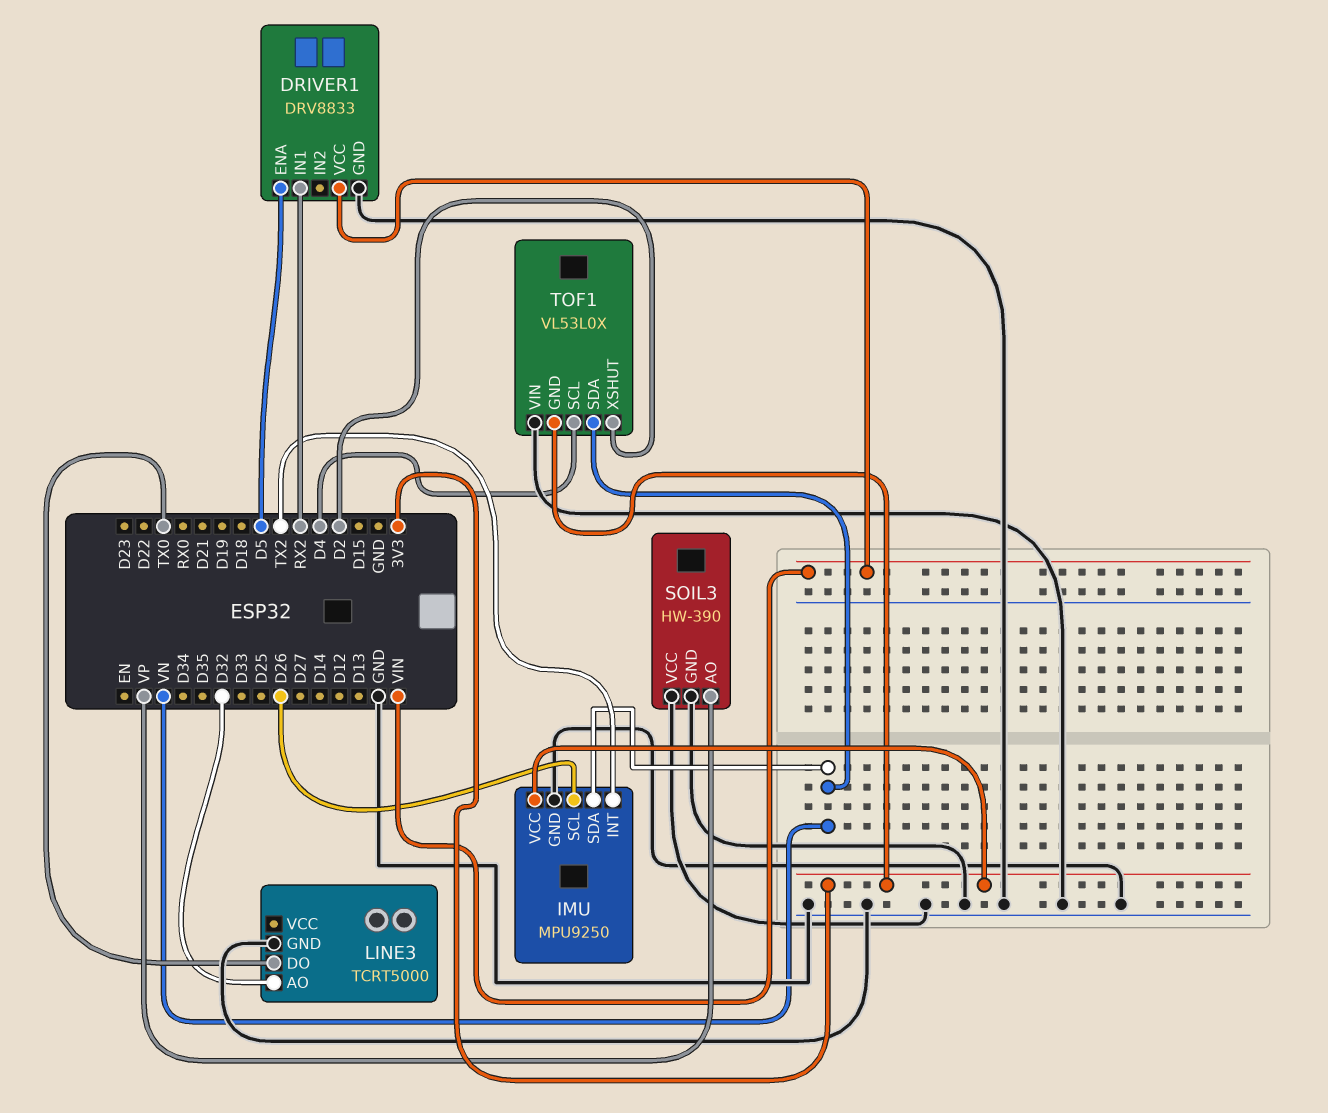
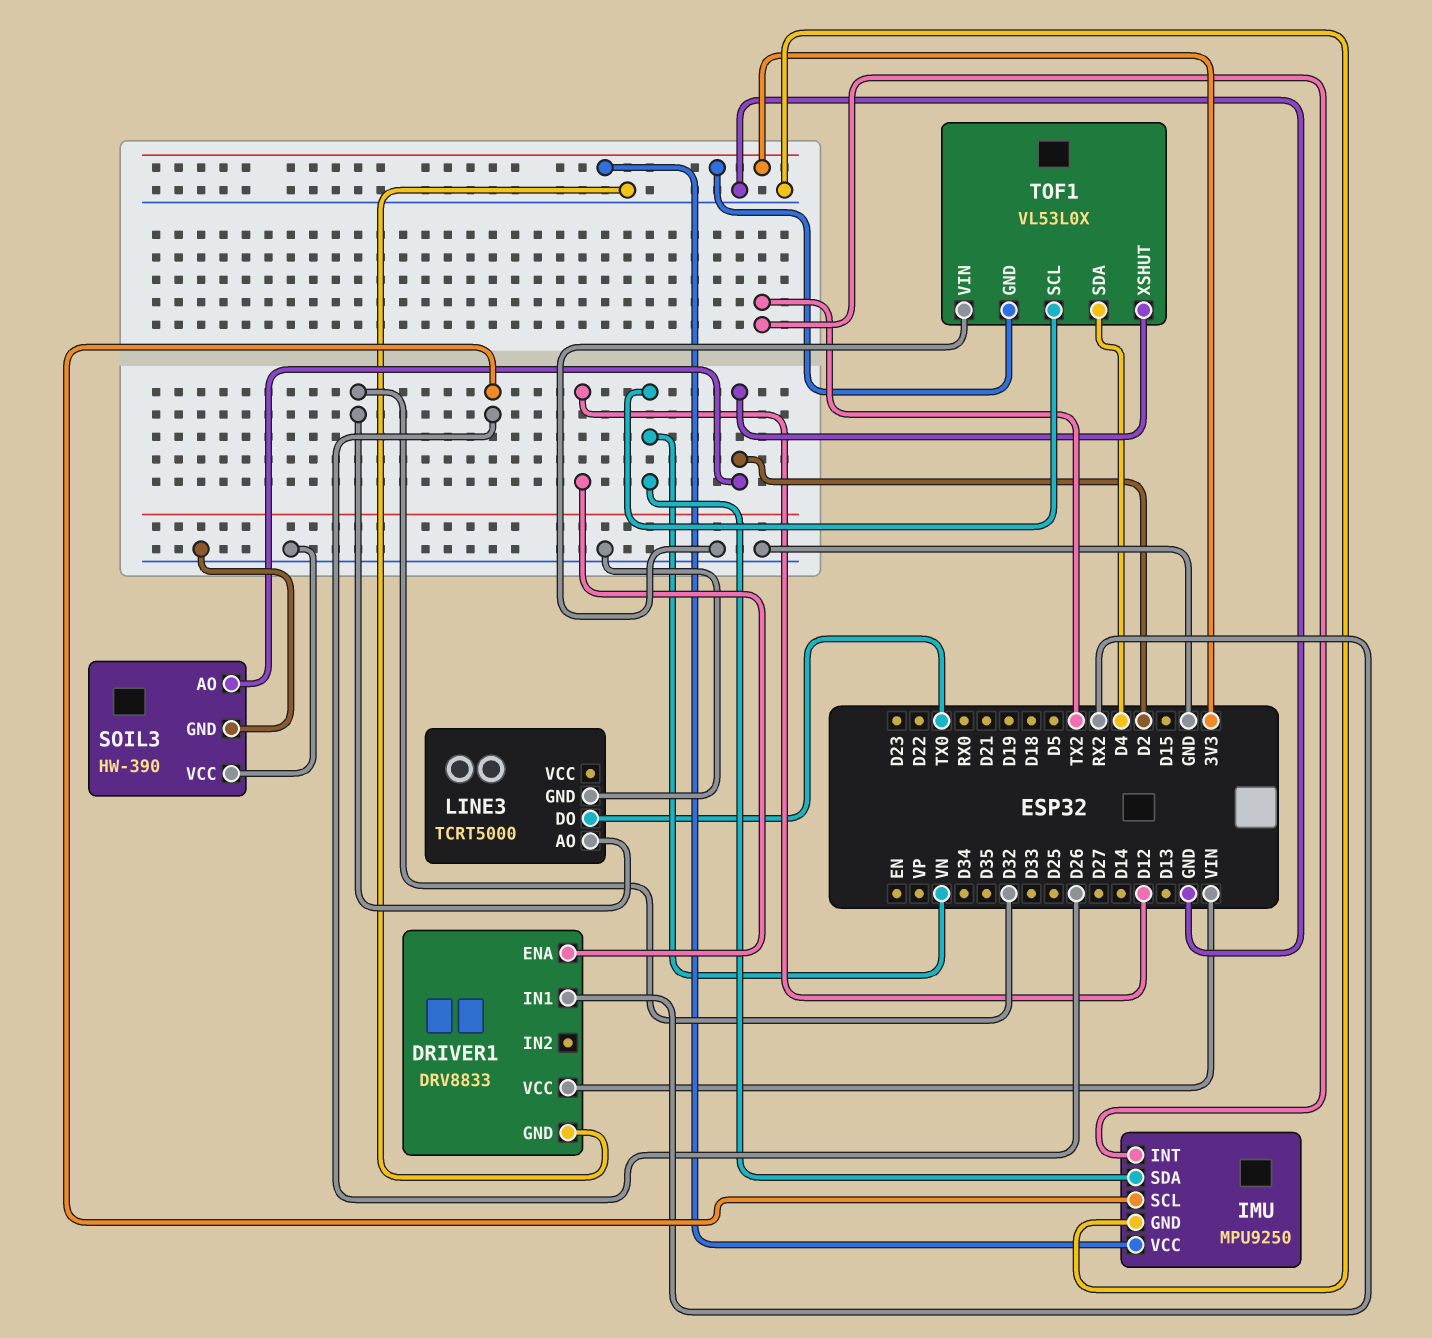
DRIVER1 pin ENA: D5 -> D12
SOIL3 pin AO: VP -> D2
TOF1 pin SCL: D4 -> VN
TOF1 pin SDA: VN -> D4

